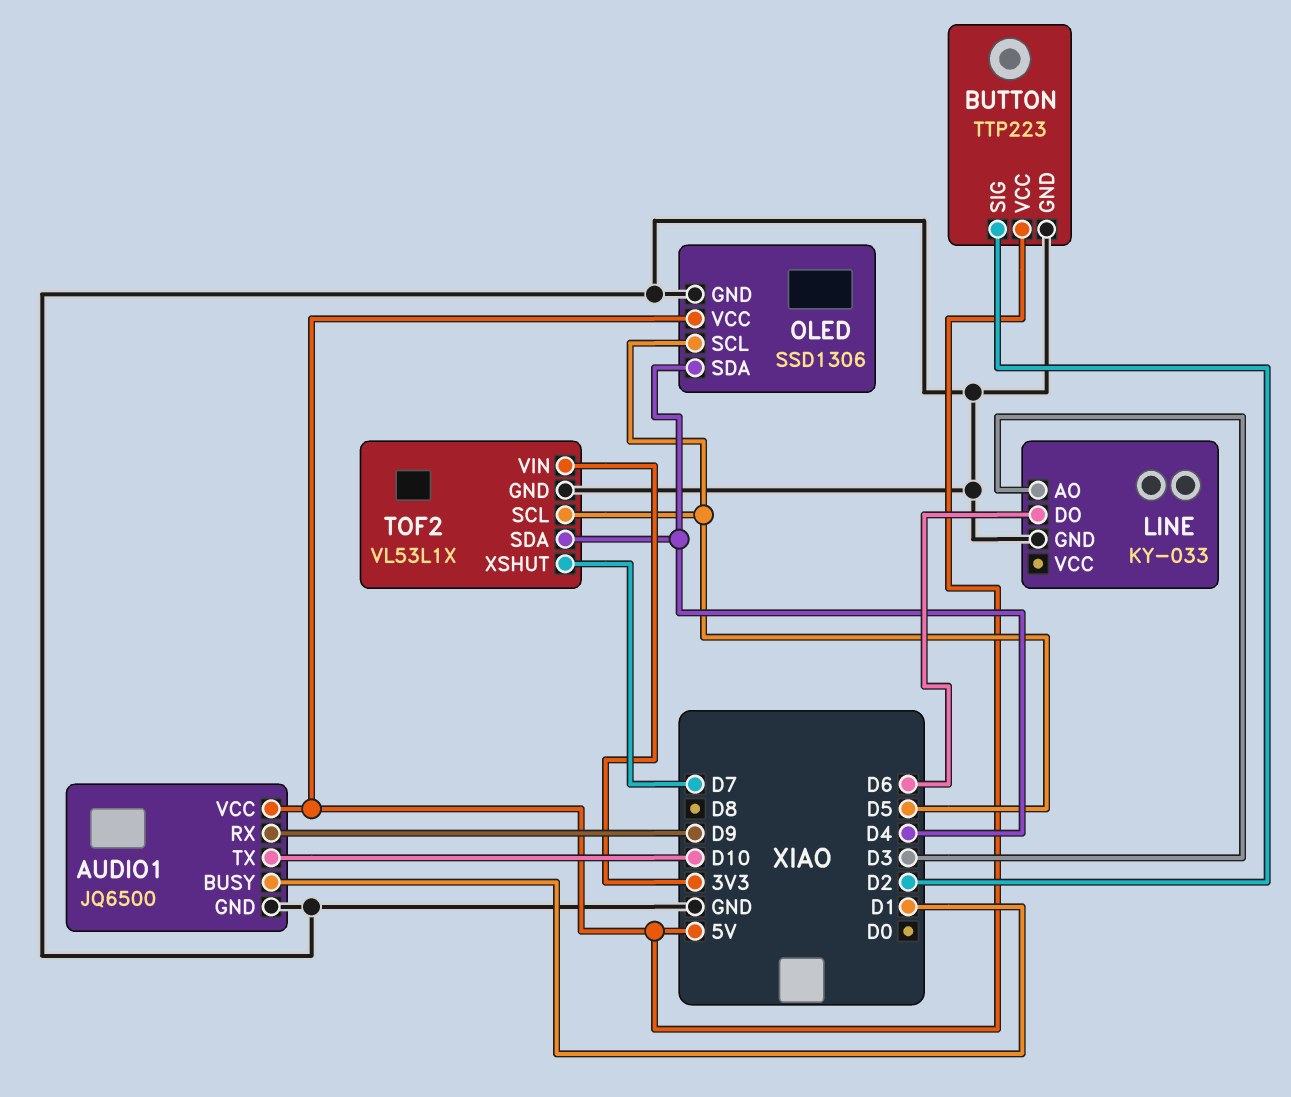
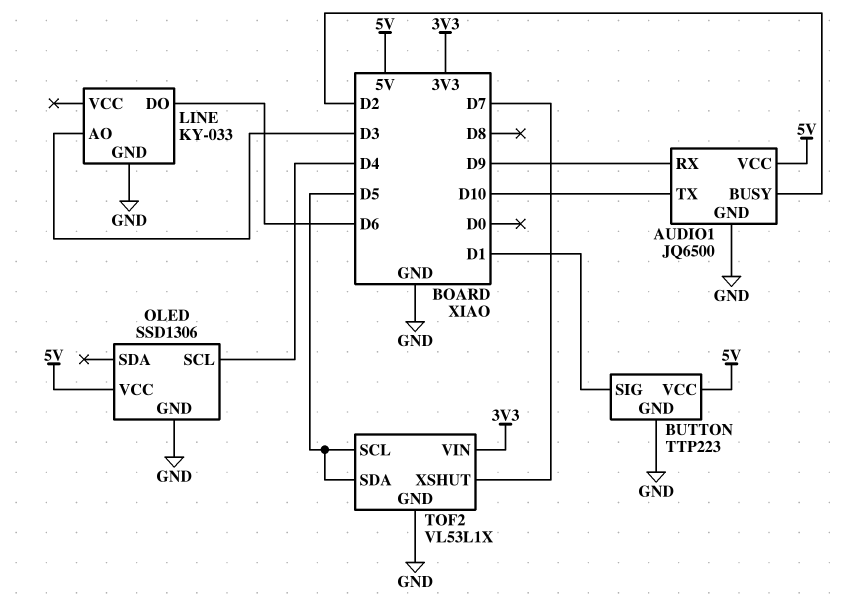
AUDIO1 pin BUSY: D1 -> D2
BUTTON pin SIG: D2 -> D1
OLED pin SCL: D5 -> D4
OLED pin SDA: D4 -> none
TOF2 pin SDA: D4 -> D5

